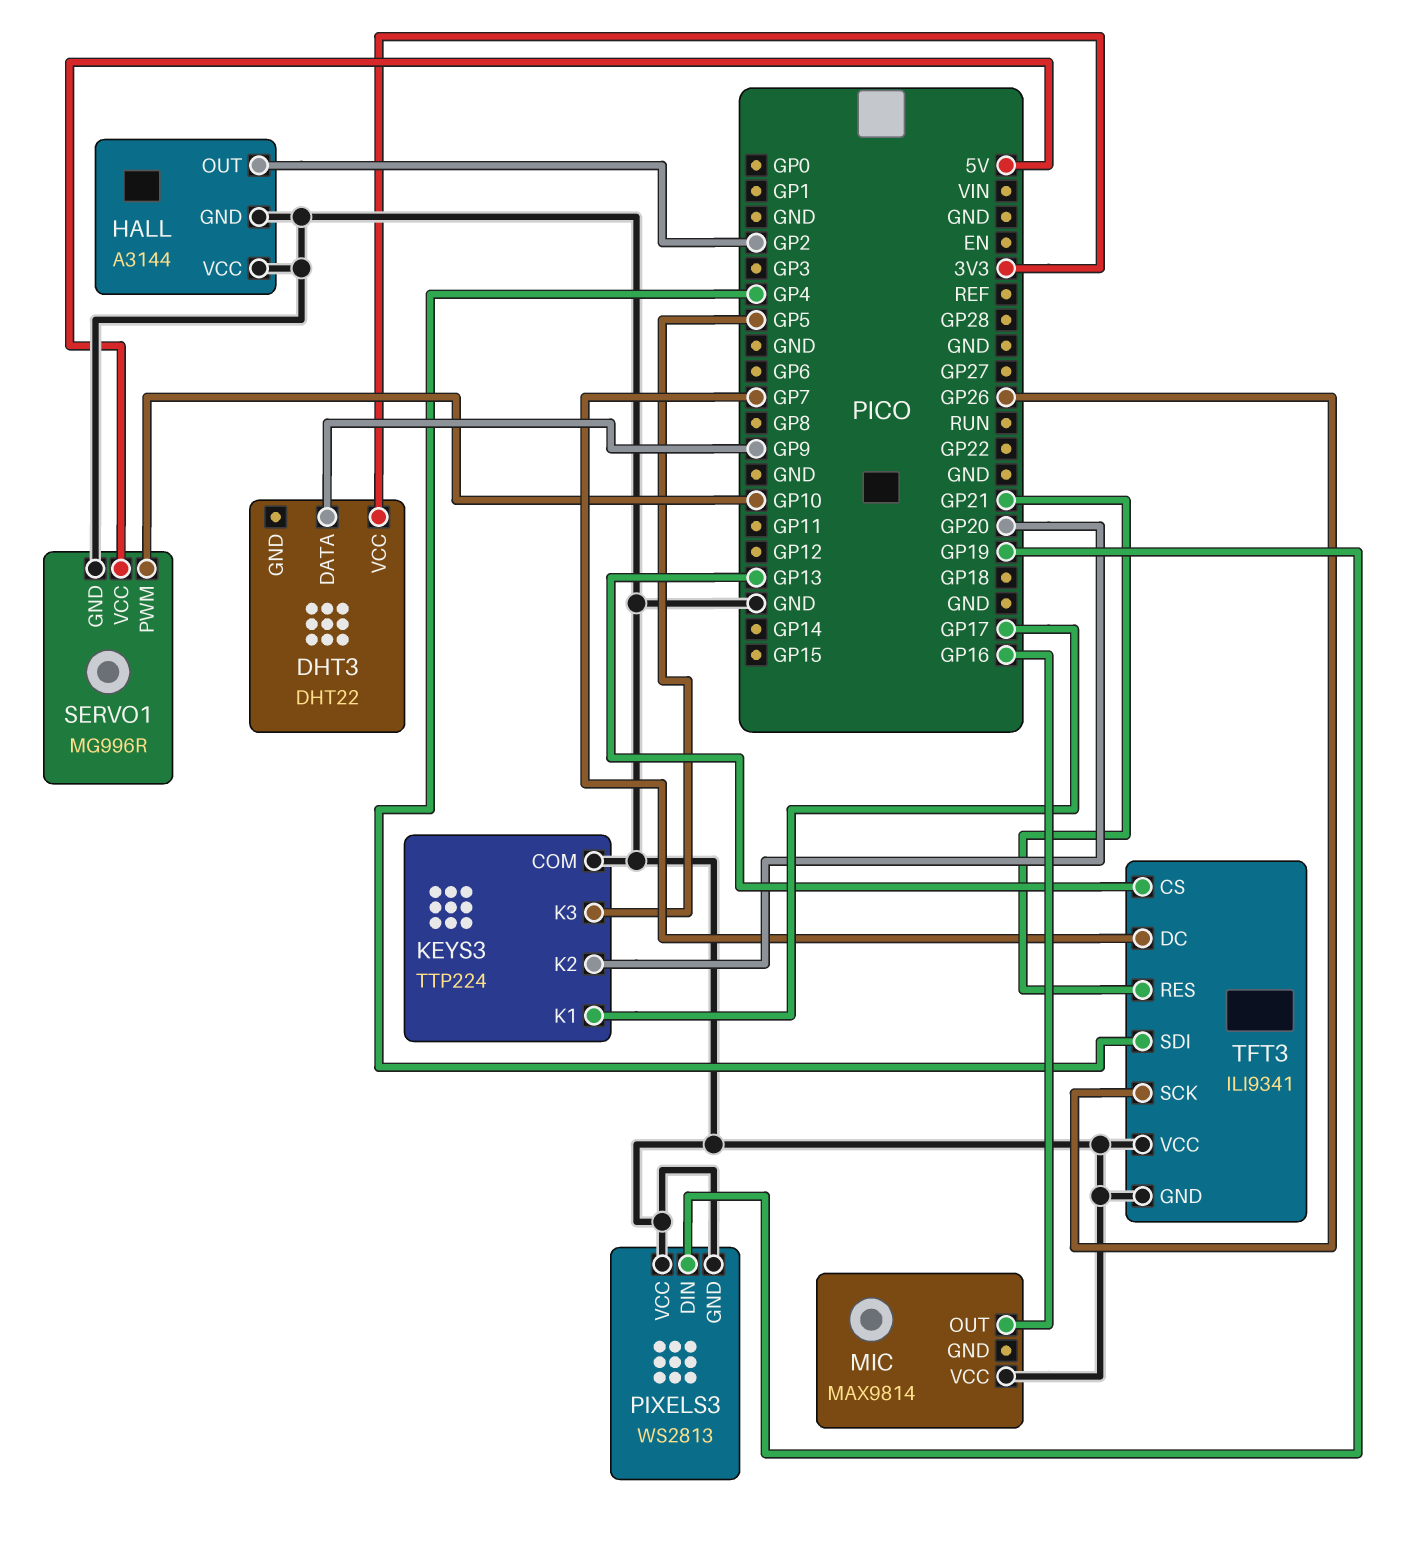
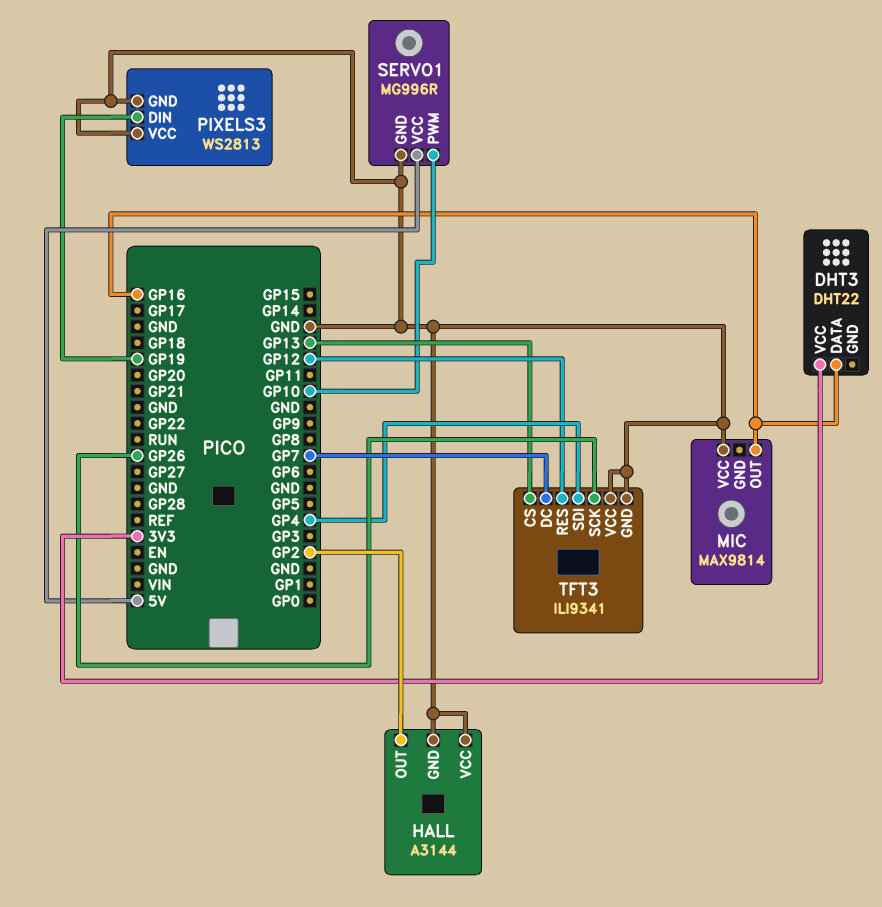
DHT3 pin DATA: GP9 -> GP16
KEYS3: TTP224 -> none
KEYS3 pin COM: GND -> none
KEYS3 pin K1: GP17 -> none
KEYS3 pin K2: GP20 -> none
KEYS3 pin K3: GP5 -> none
TFT3 pin RES: GP21 -> GP12

